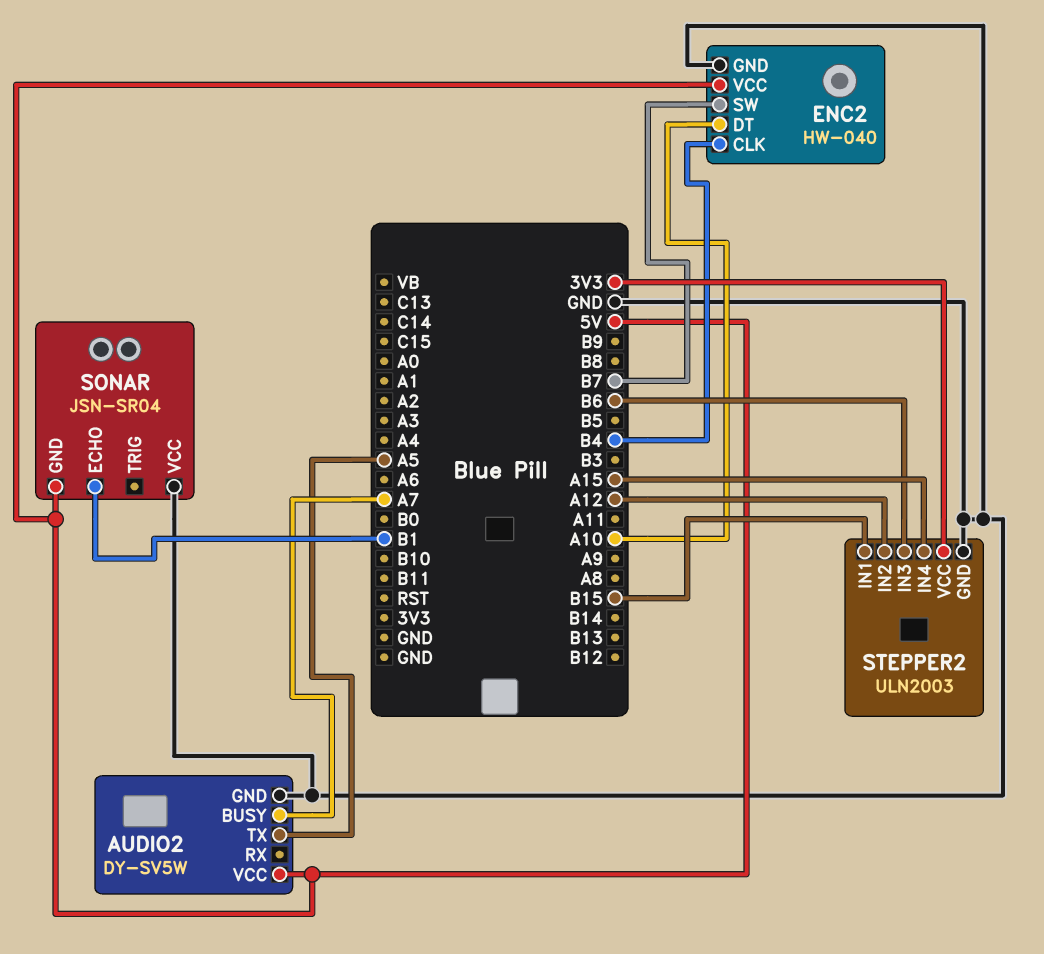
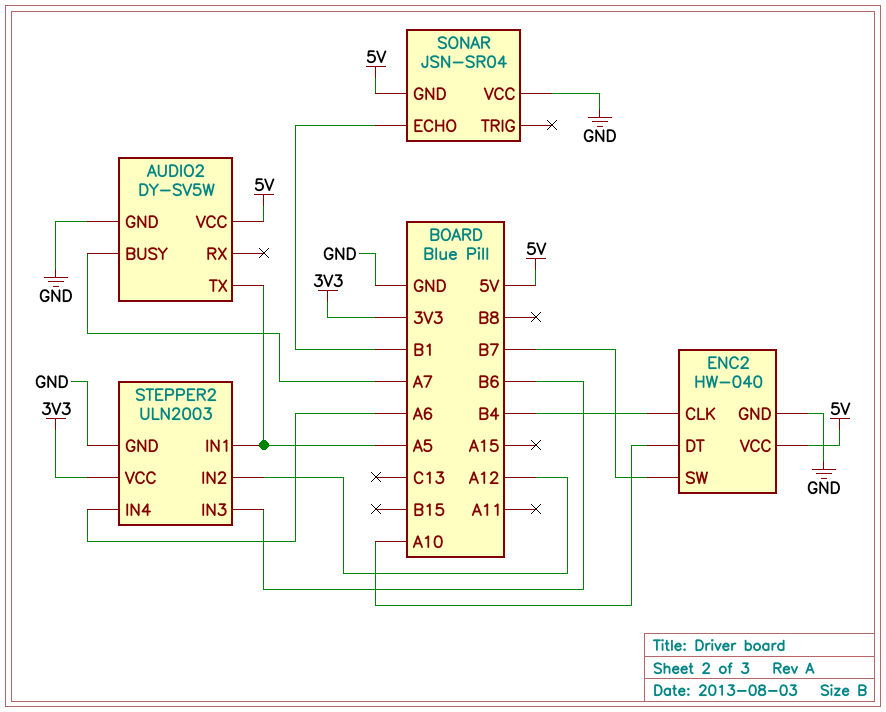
STEPPER2 pin IN1: B15 -> A5
STEPPER2 pin IN4: A15 -> A6

